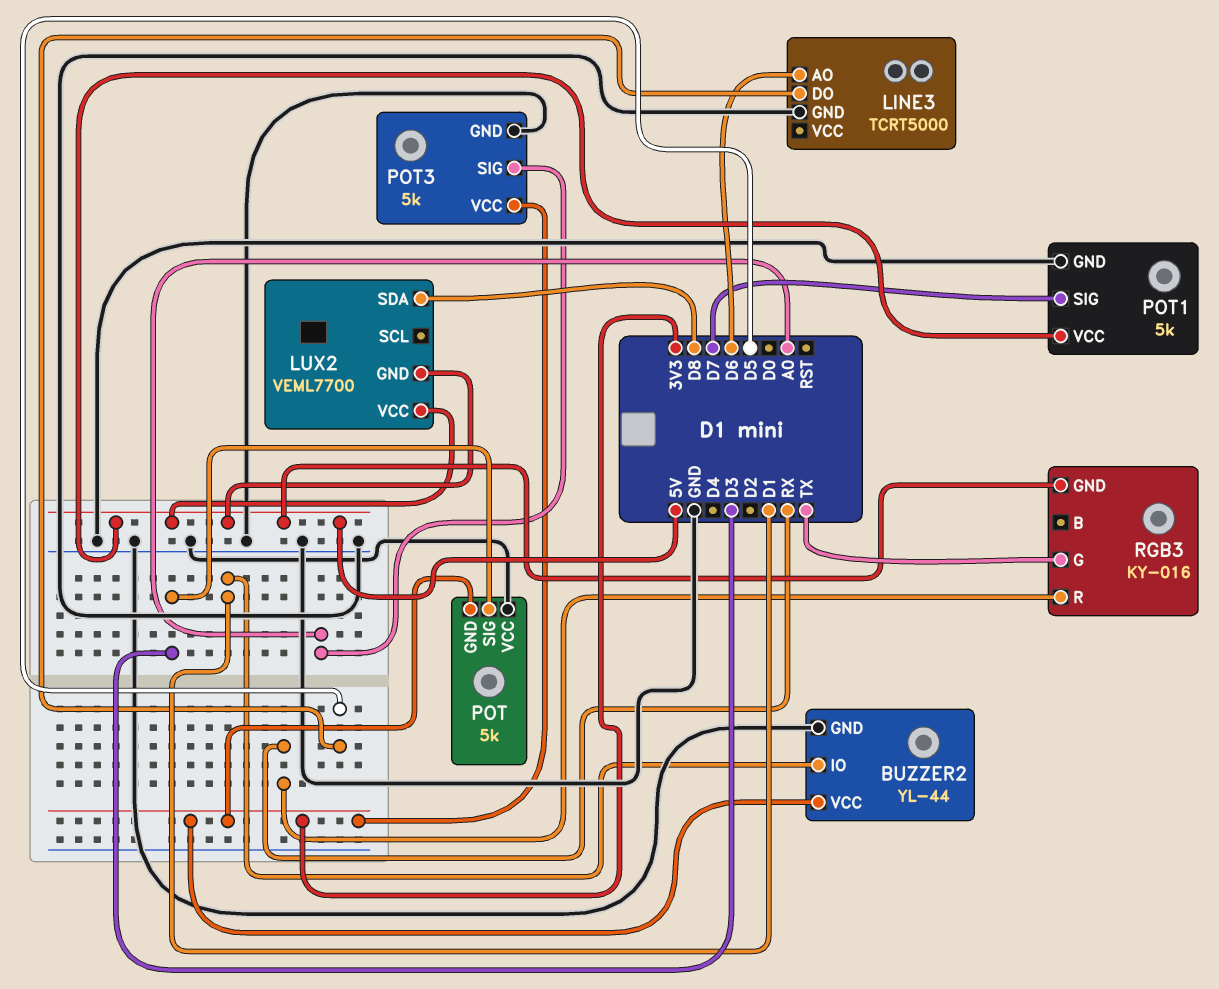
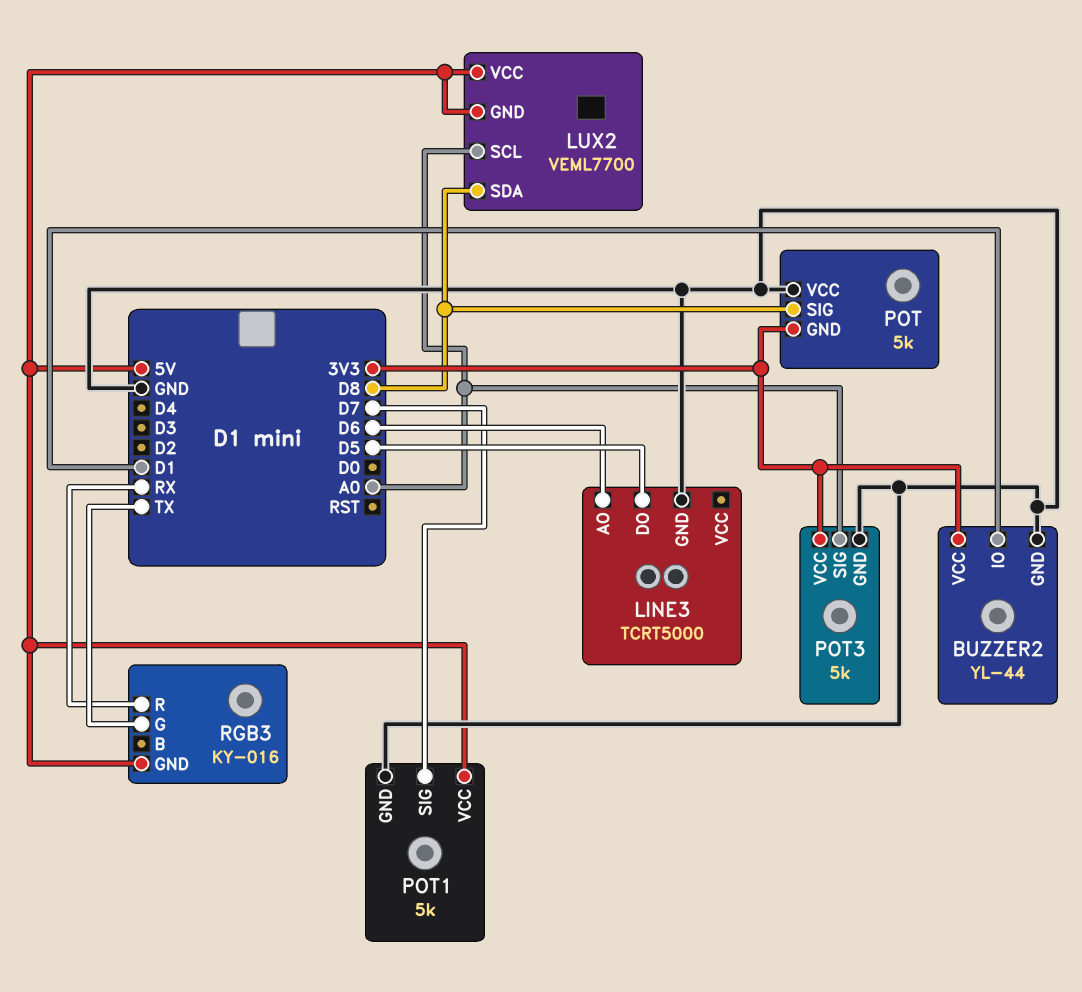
LUX2 pin SCL: none -> A0
POT pin SIG: D3 -> D8

